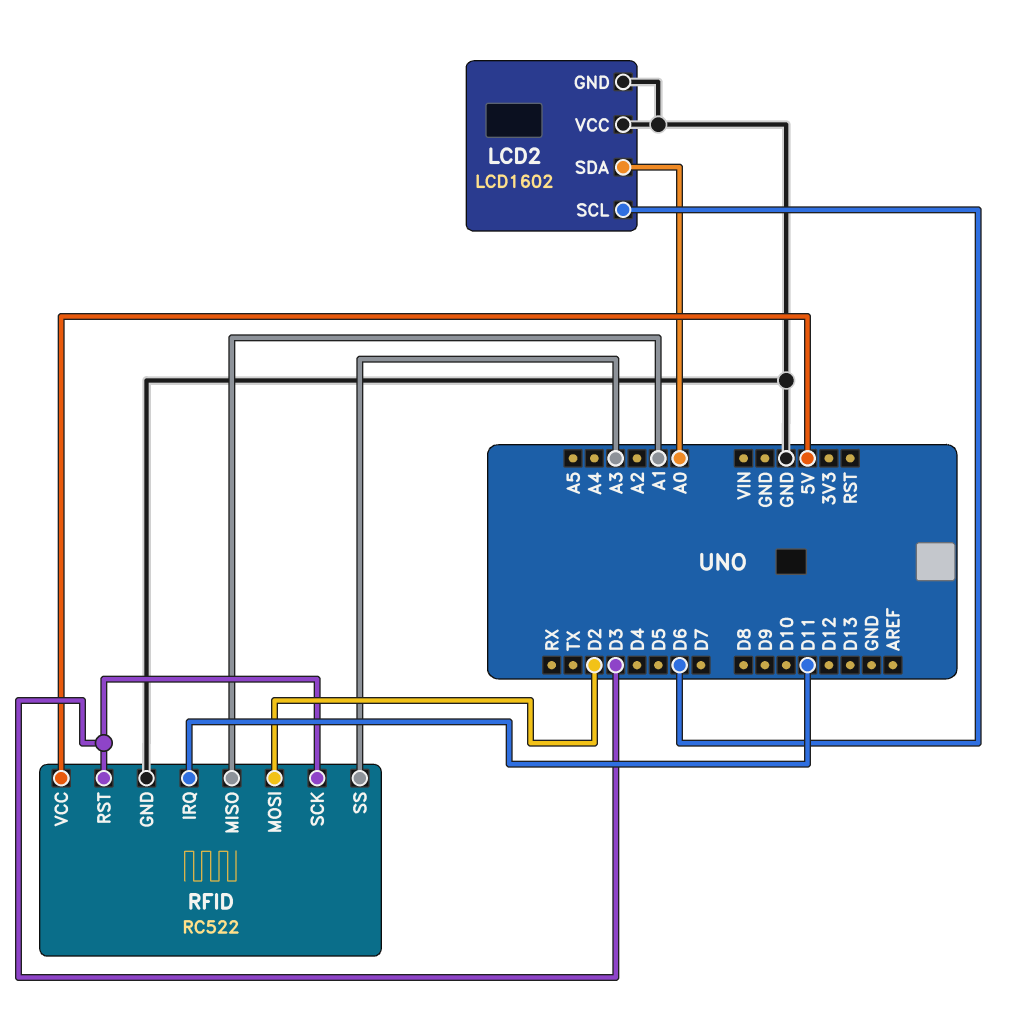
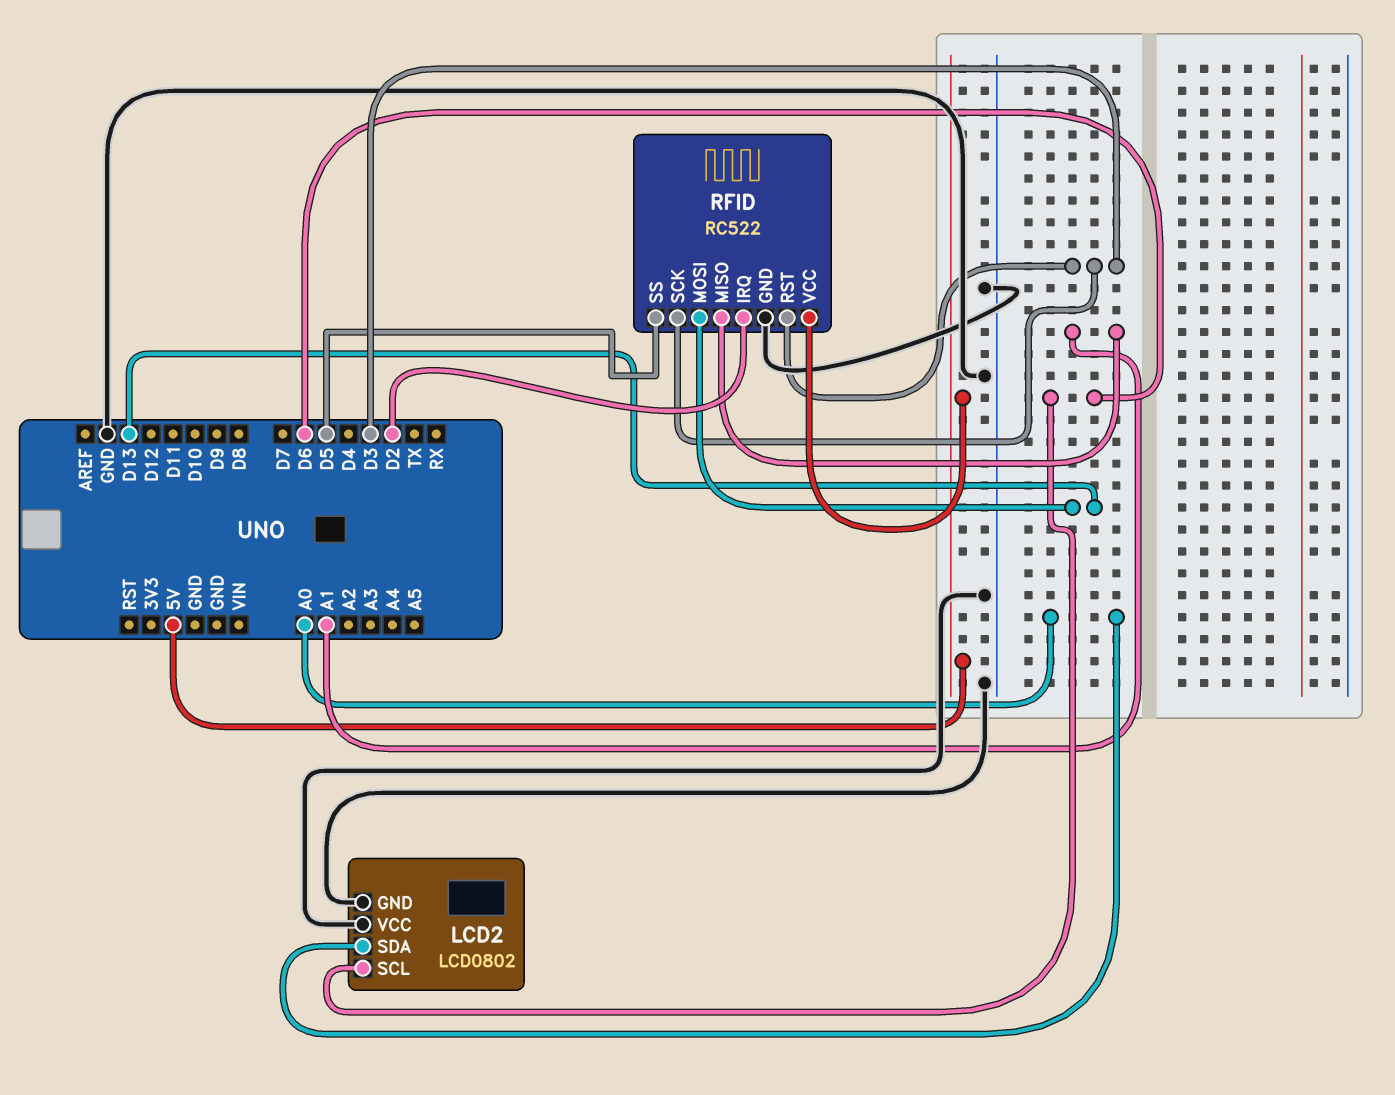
LCD2: LCD1602 -> LCD0802
RFID pin IRQ: D11 -> D2
RFID pin MOSI: D2 -> D13
RFID pin SS: A3 -> D5

